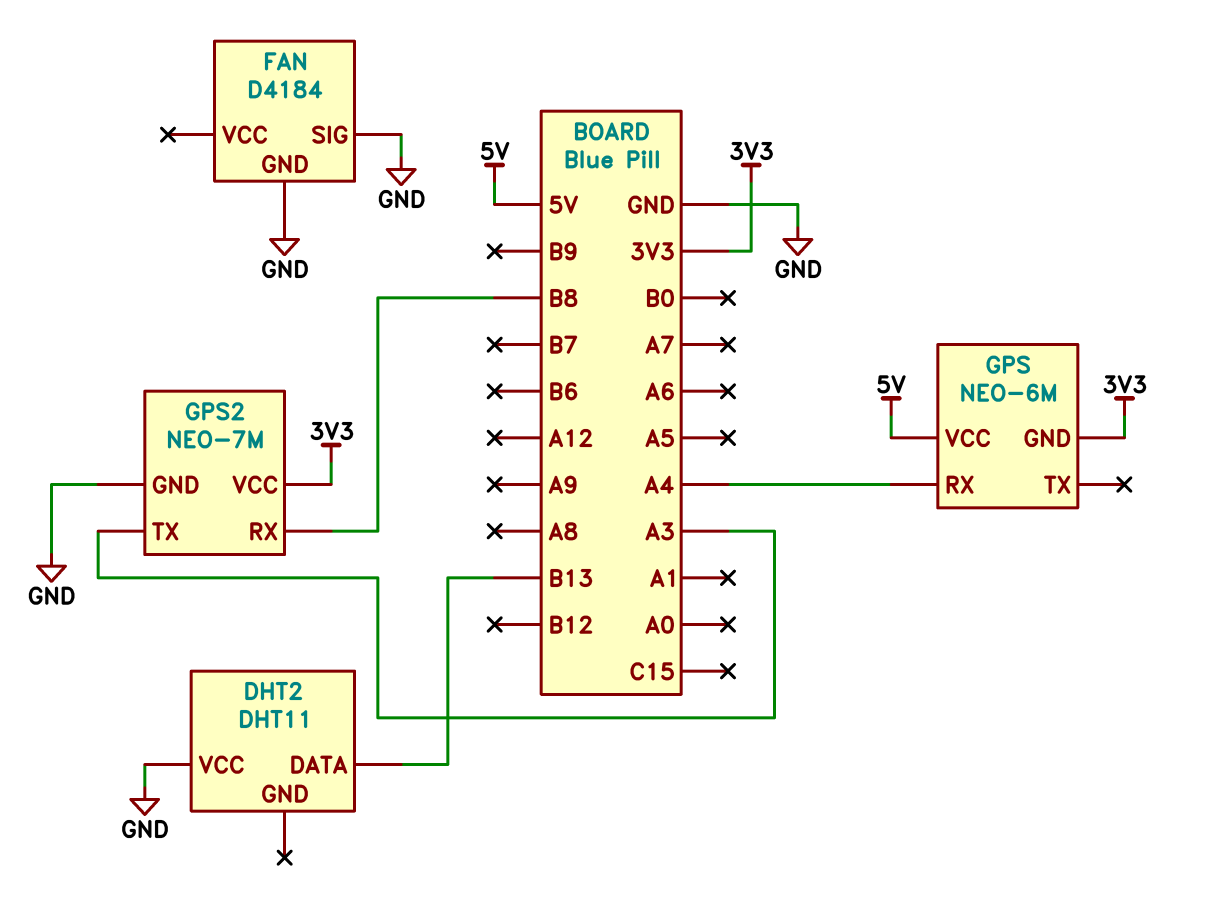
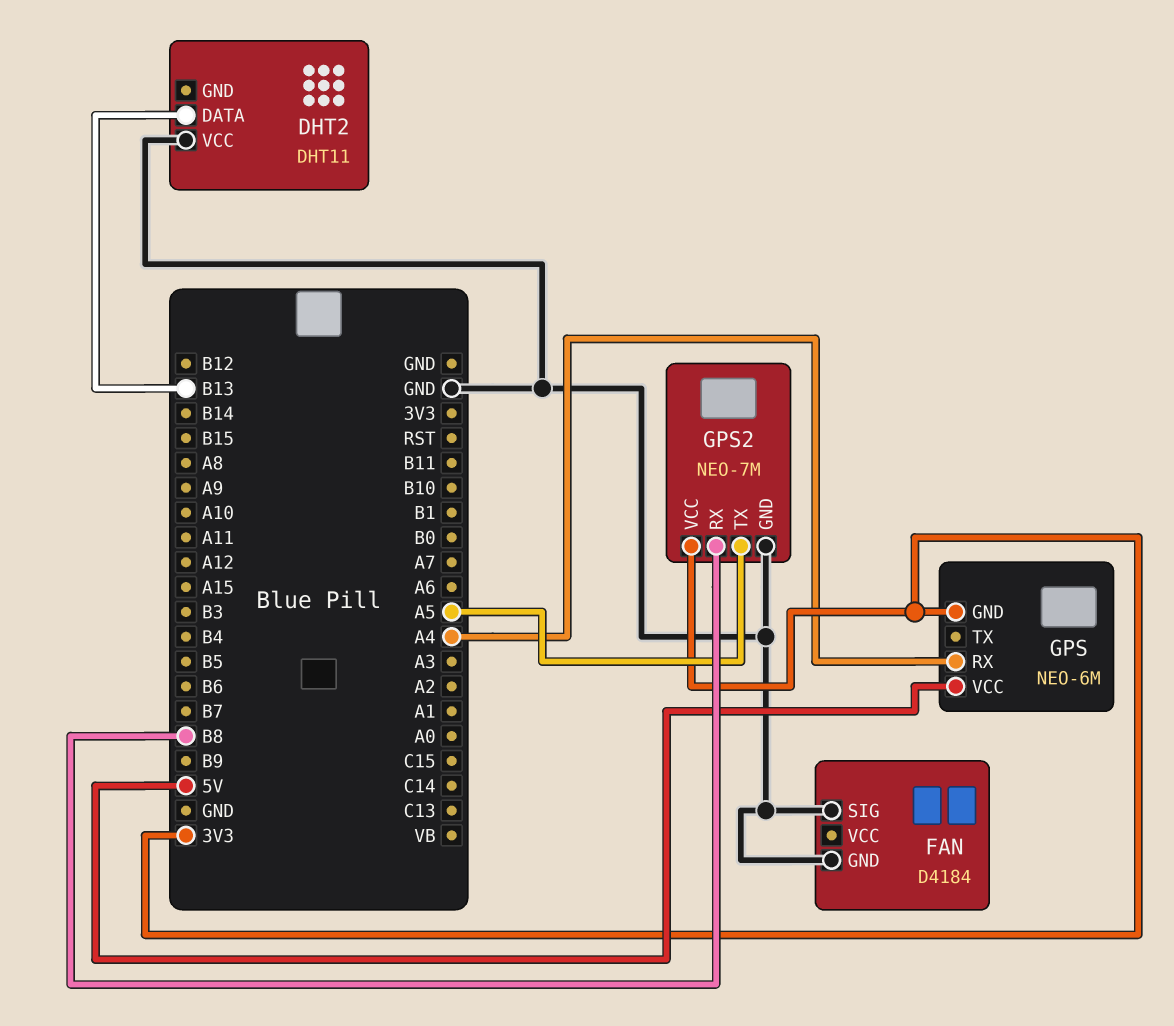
GPS2 pin TX: A3 -> A5

